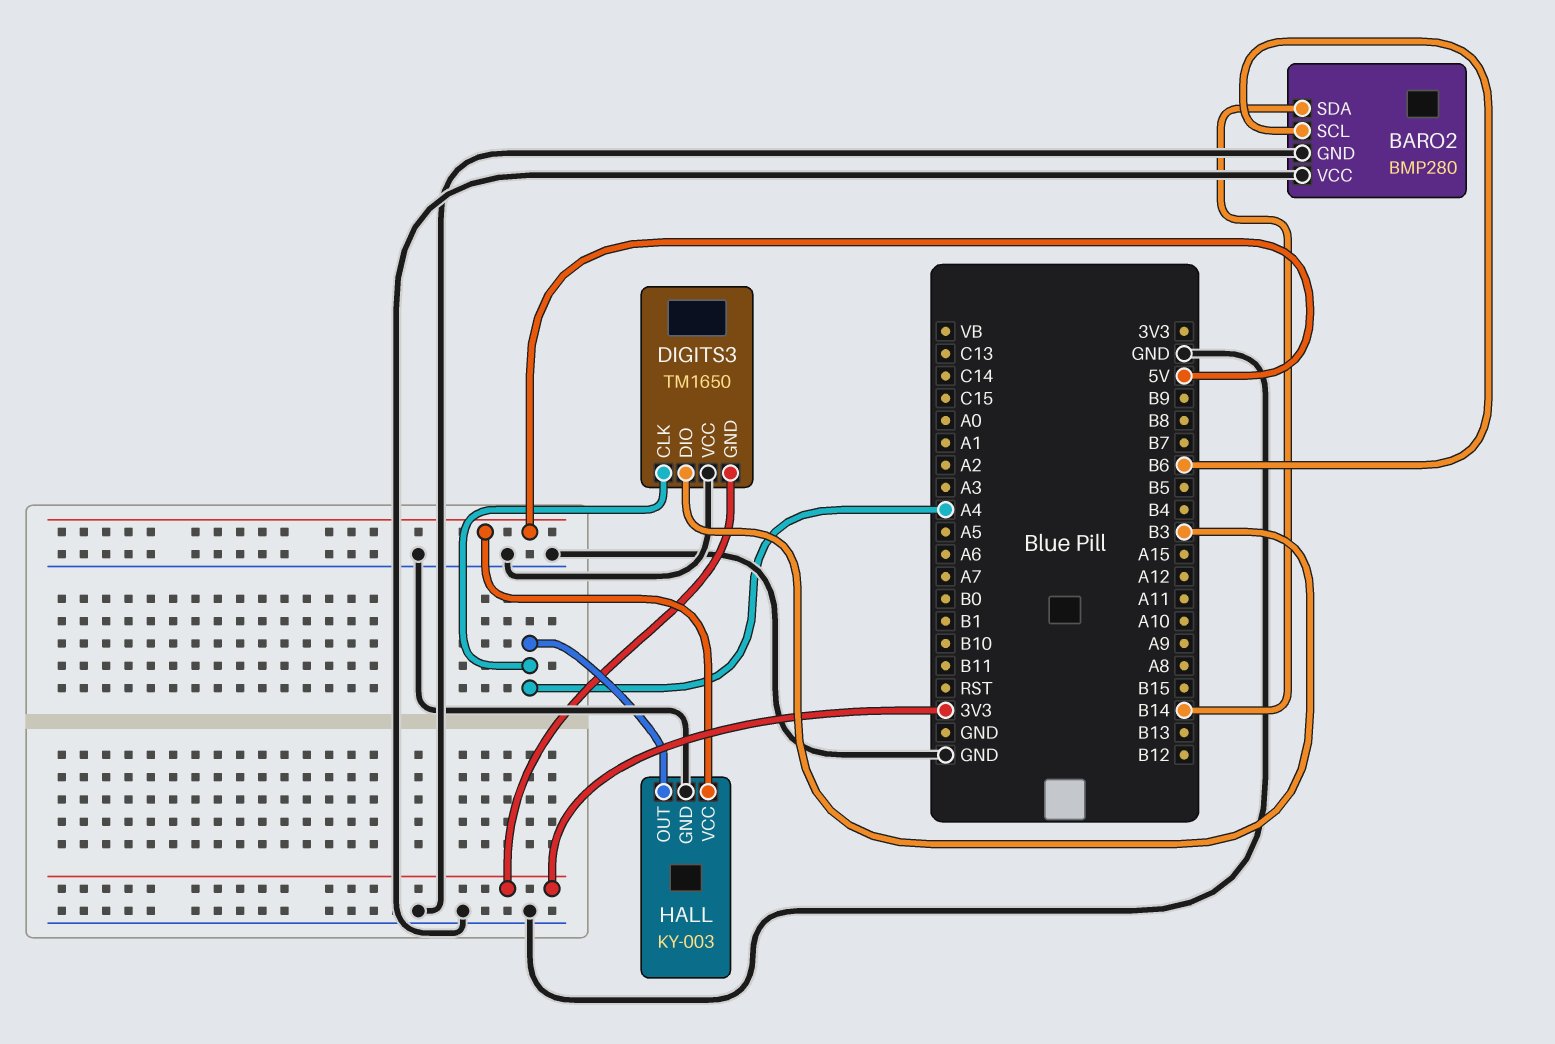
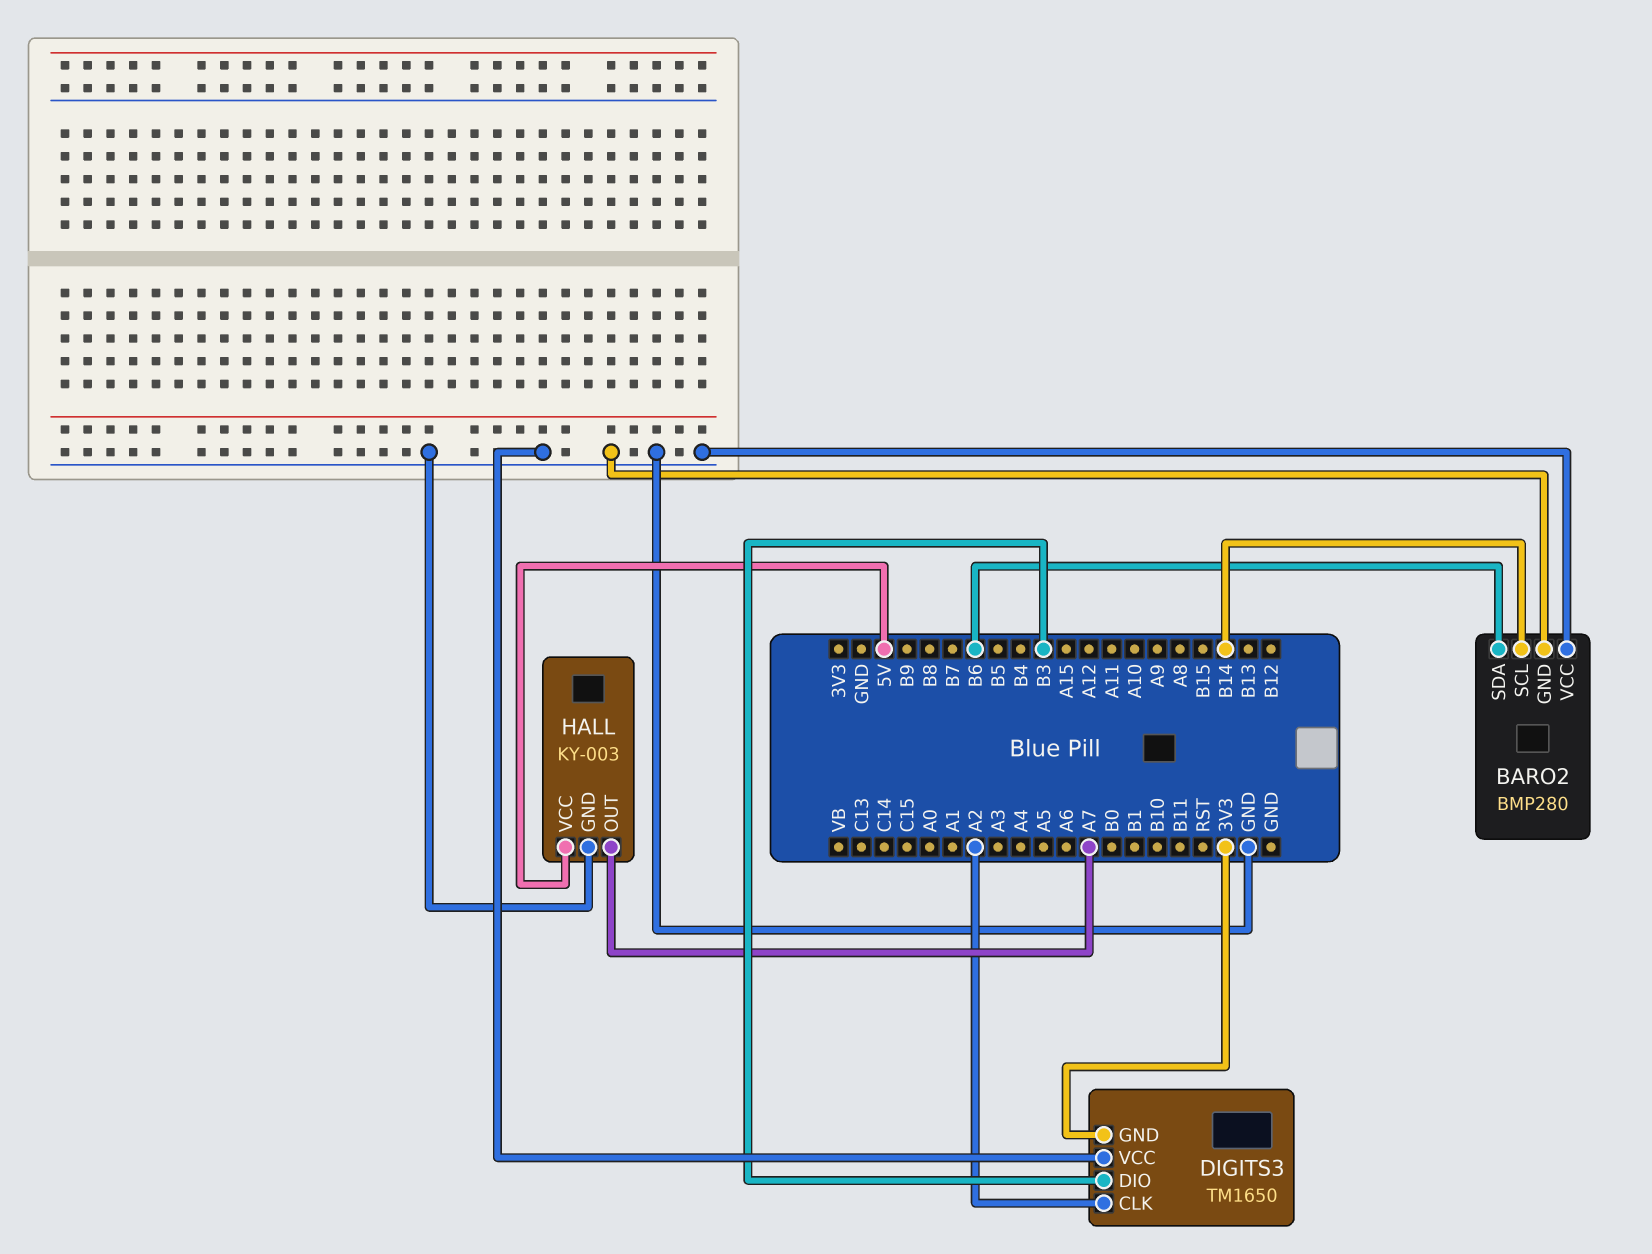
BARO2 pin SCL: B6 -> B14
BARO2 pin SDA: B14 -> B6
DIGITS3 pin CLK: A4 -> A2
HALL pin OUT: A4 -> A7

